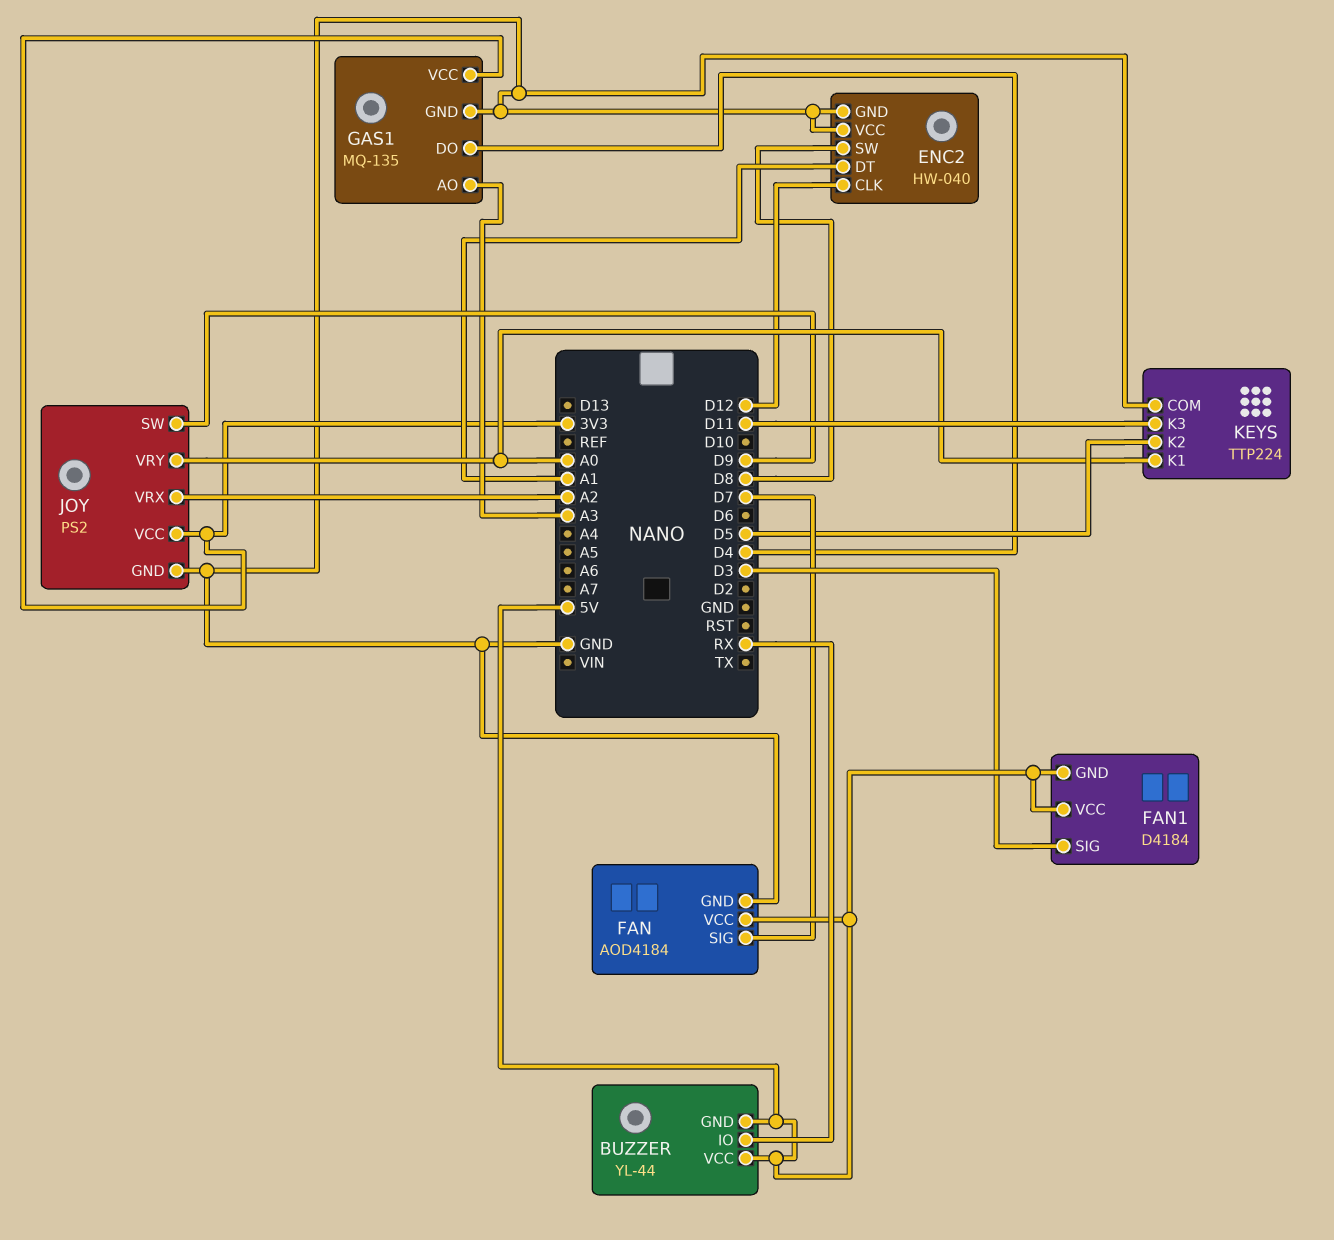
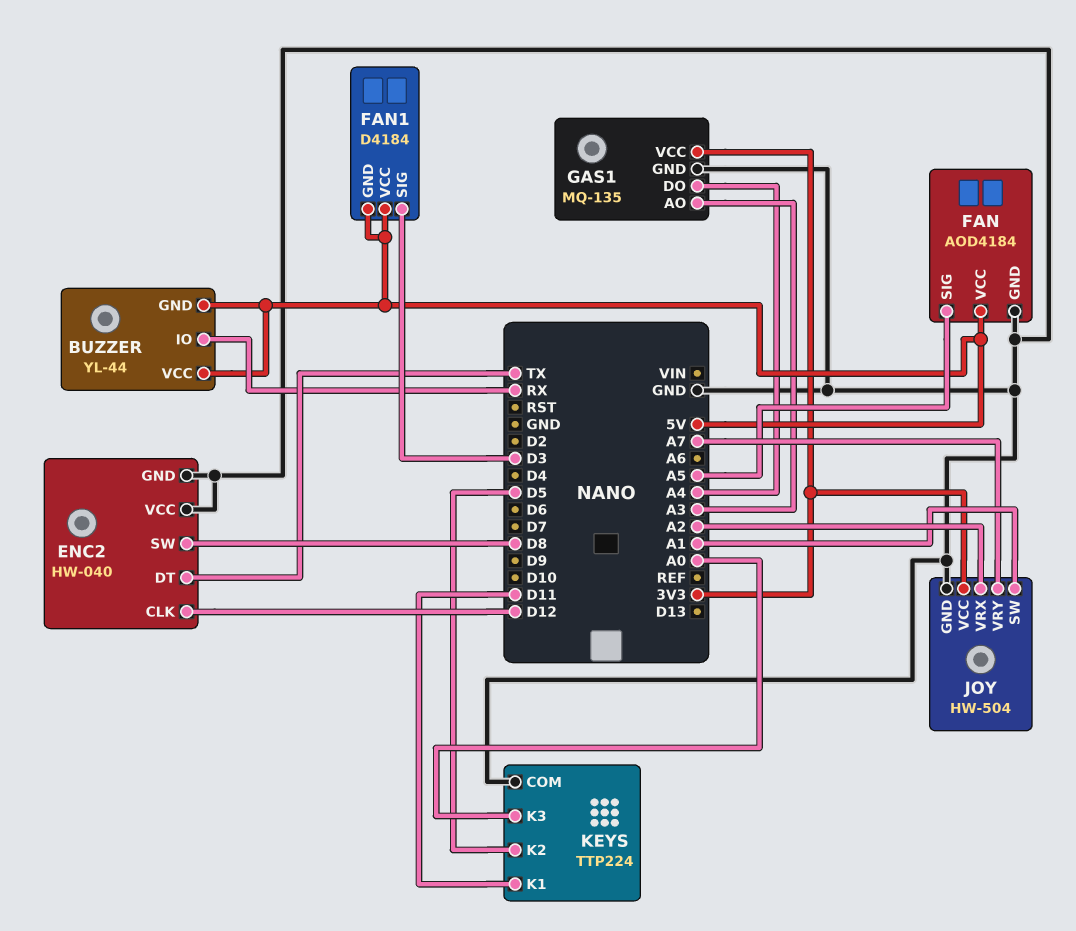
ENC2 pin DT: A1 -> TX
FAN pin SIG: D7 -> A5
GAS1 pin DO: D4 -> A4
JOY: PS2 -> HW-504
JOY pin SW: D9 -> A1
JOY pin VRY: A0 -> A7
KEYS pin K1: A0 -> D11
KEYS pin K3: D11 -> A0

